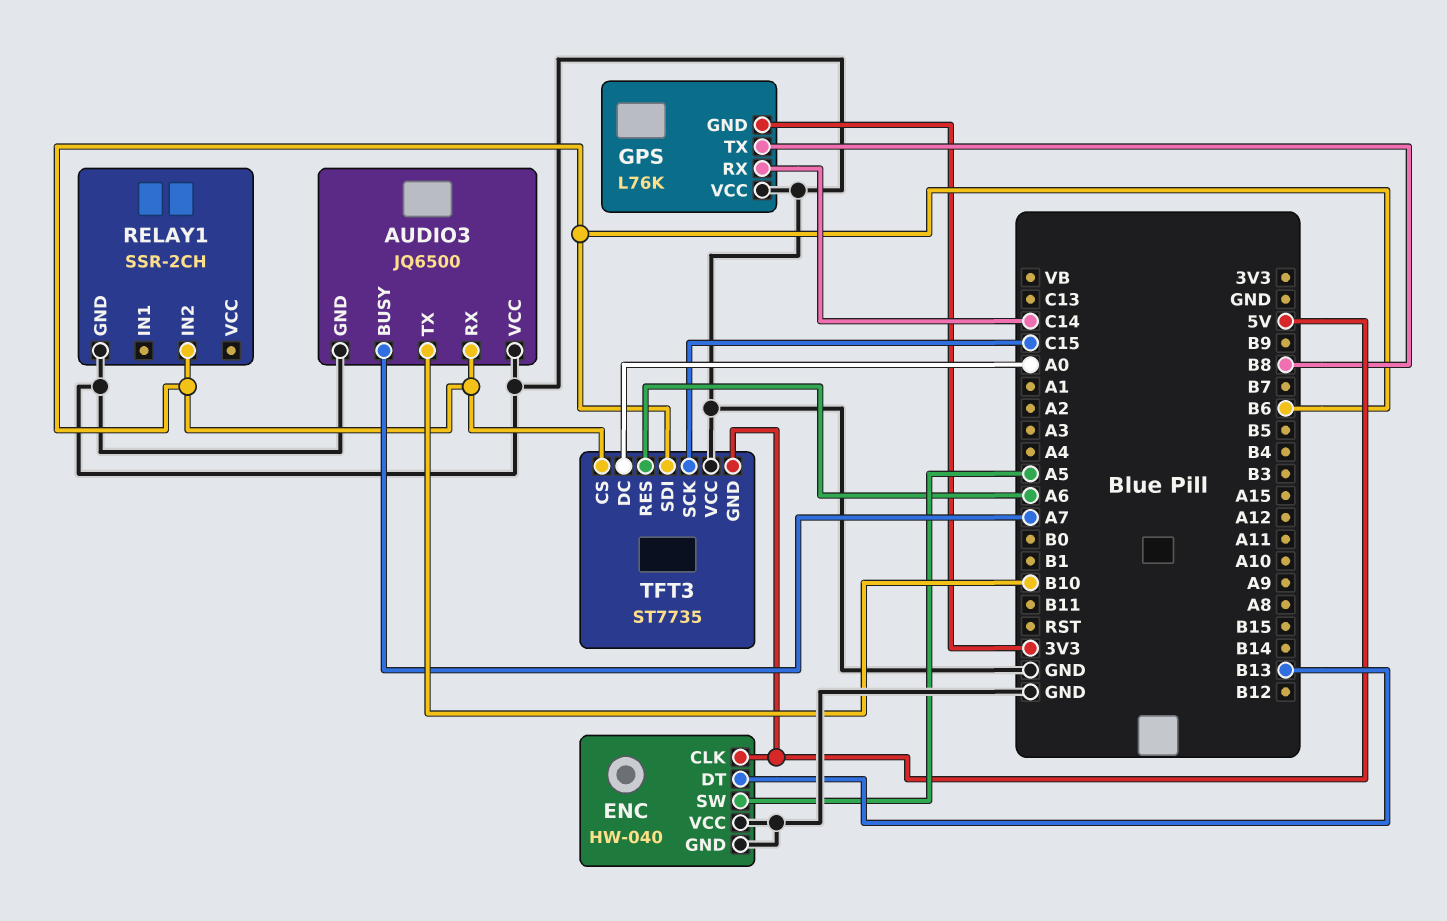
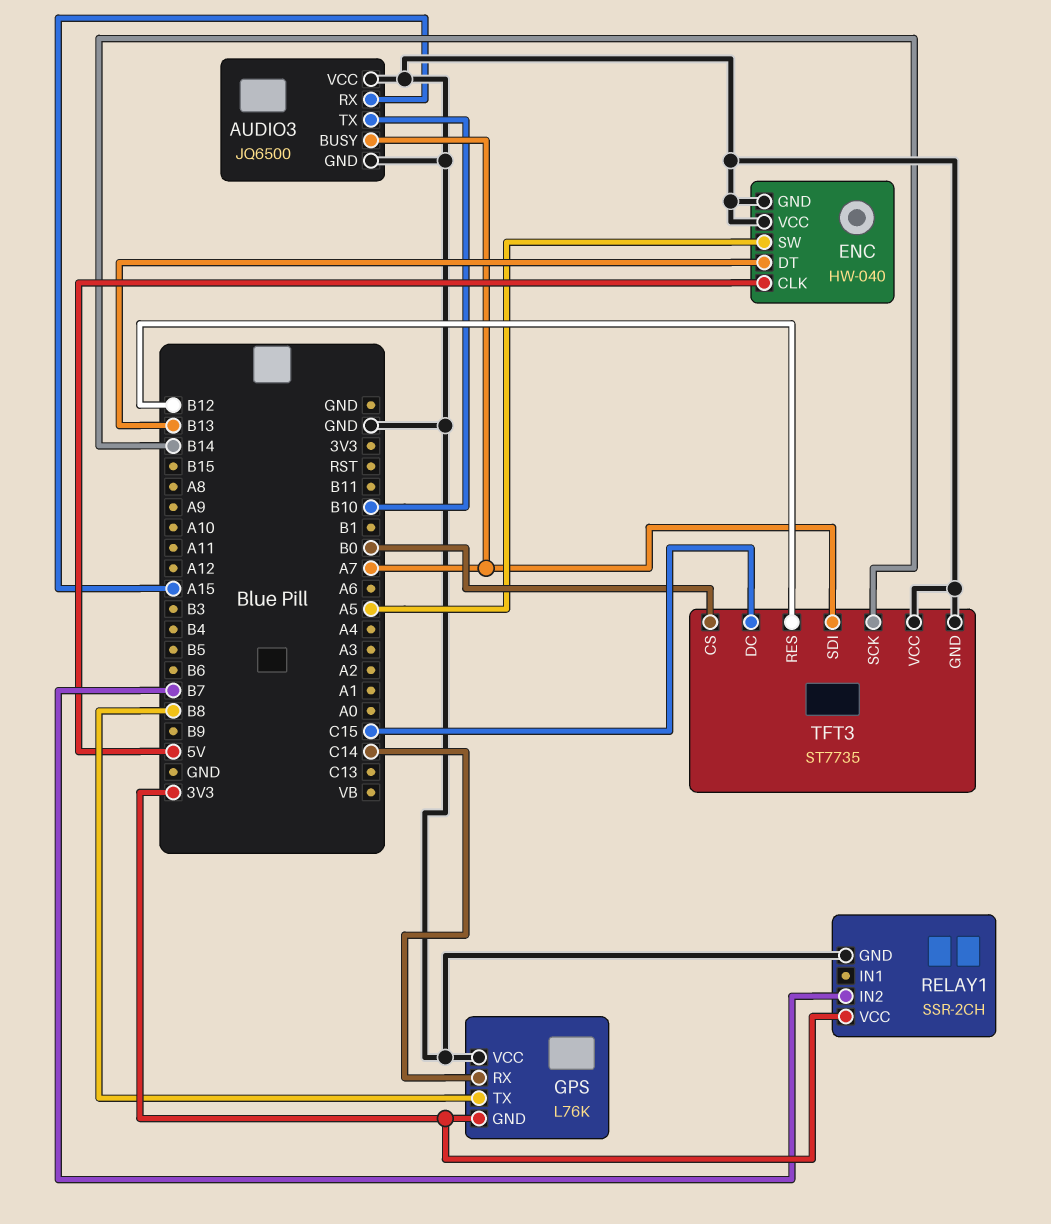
AUDIO3 pin RX: B6 -> A15
RELAY1 pin IN2: B6 -> B7
RELAY1 pin VCC: none -> 3V3
TFT3 pin CS: B6 -> B0
TFT3 pin DC: A0 -> C15
TFT3 pin GND: 5V -> GND
TFT3 pin RES: A6 -> B12
TFT3 pin SCK: C15 -> B14
TFT3 pin SDI: B6 -> A7

